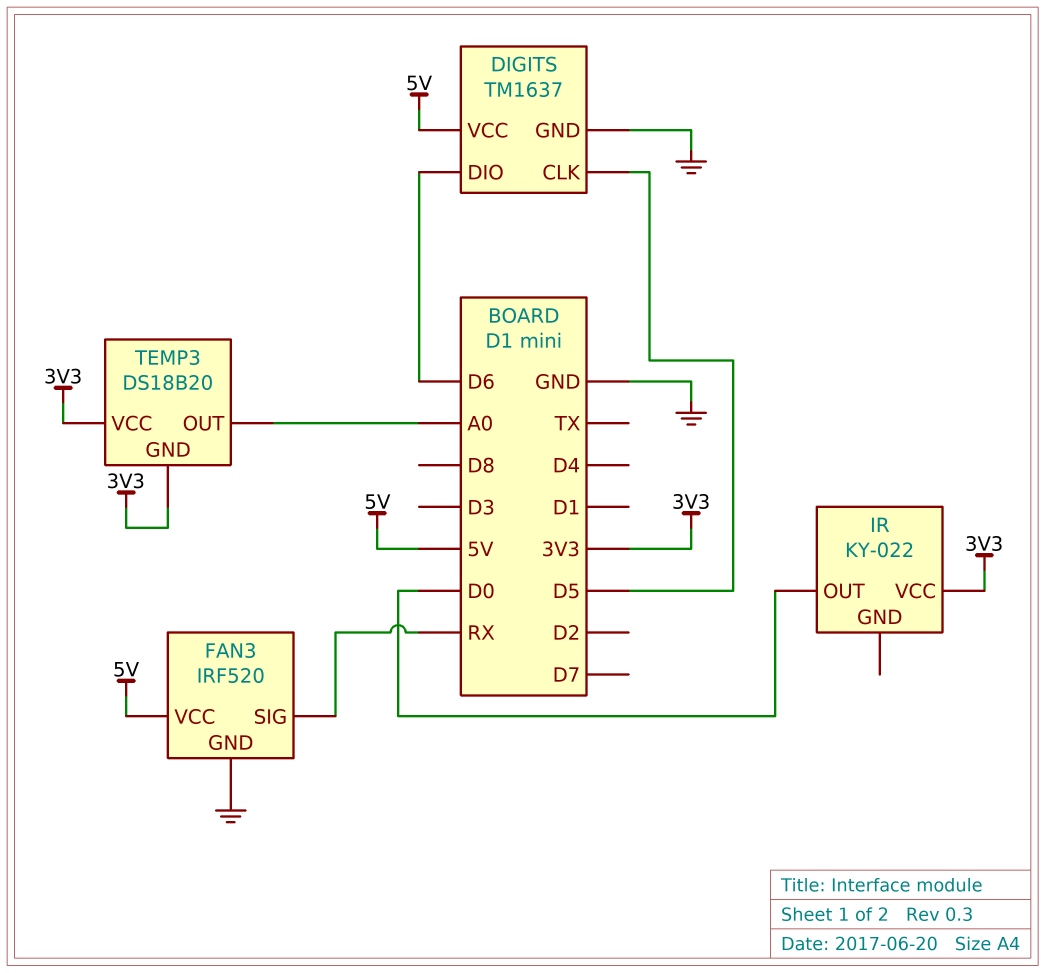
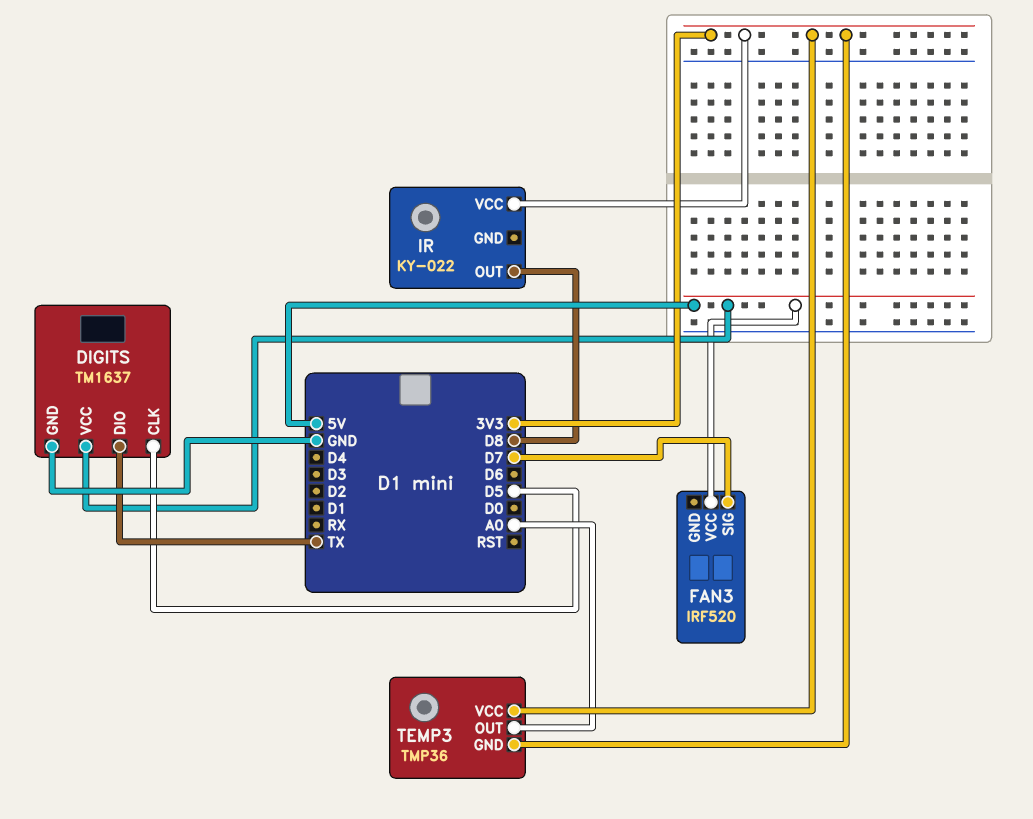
DIGITS pin DIO: D6 -> TX
FAN3 pin GND: GND -> none
FAN3 pin SIG: RX -> D7
IR pin OUT: D0 -> D8
TEMP3: DS18B20 -> TMP36

